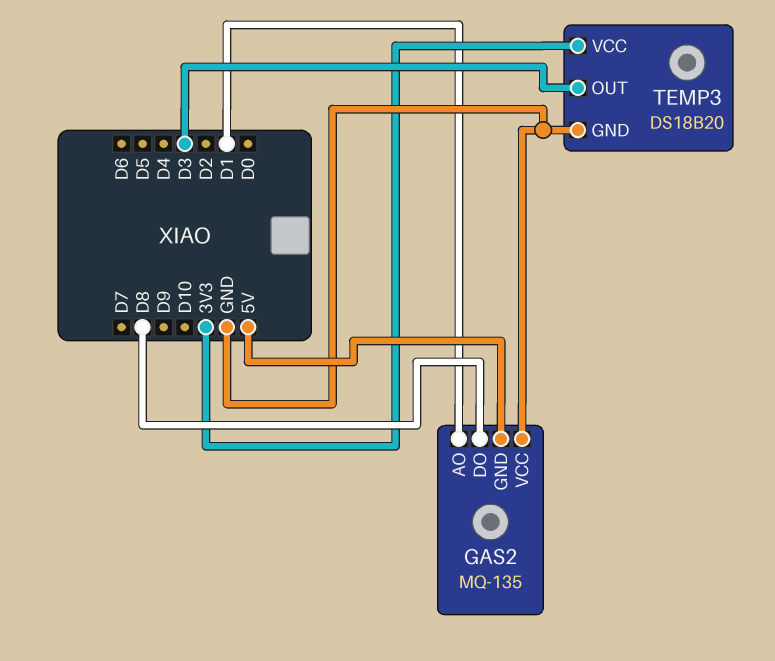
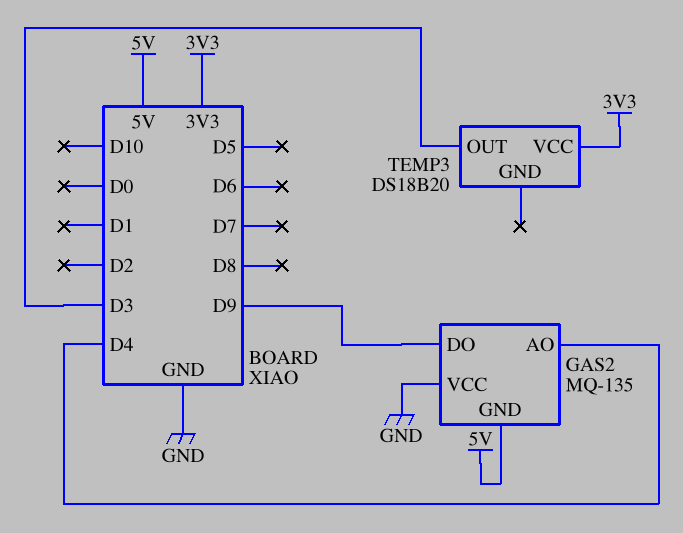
GAS2 pin AO: D1 -> D4
GAS2 pin DO: D8 -> D9
TEMP3 pin GND: GND -> none

